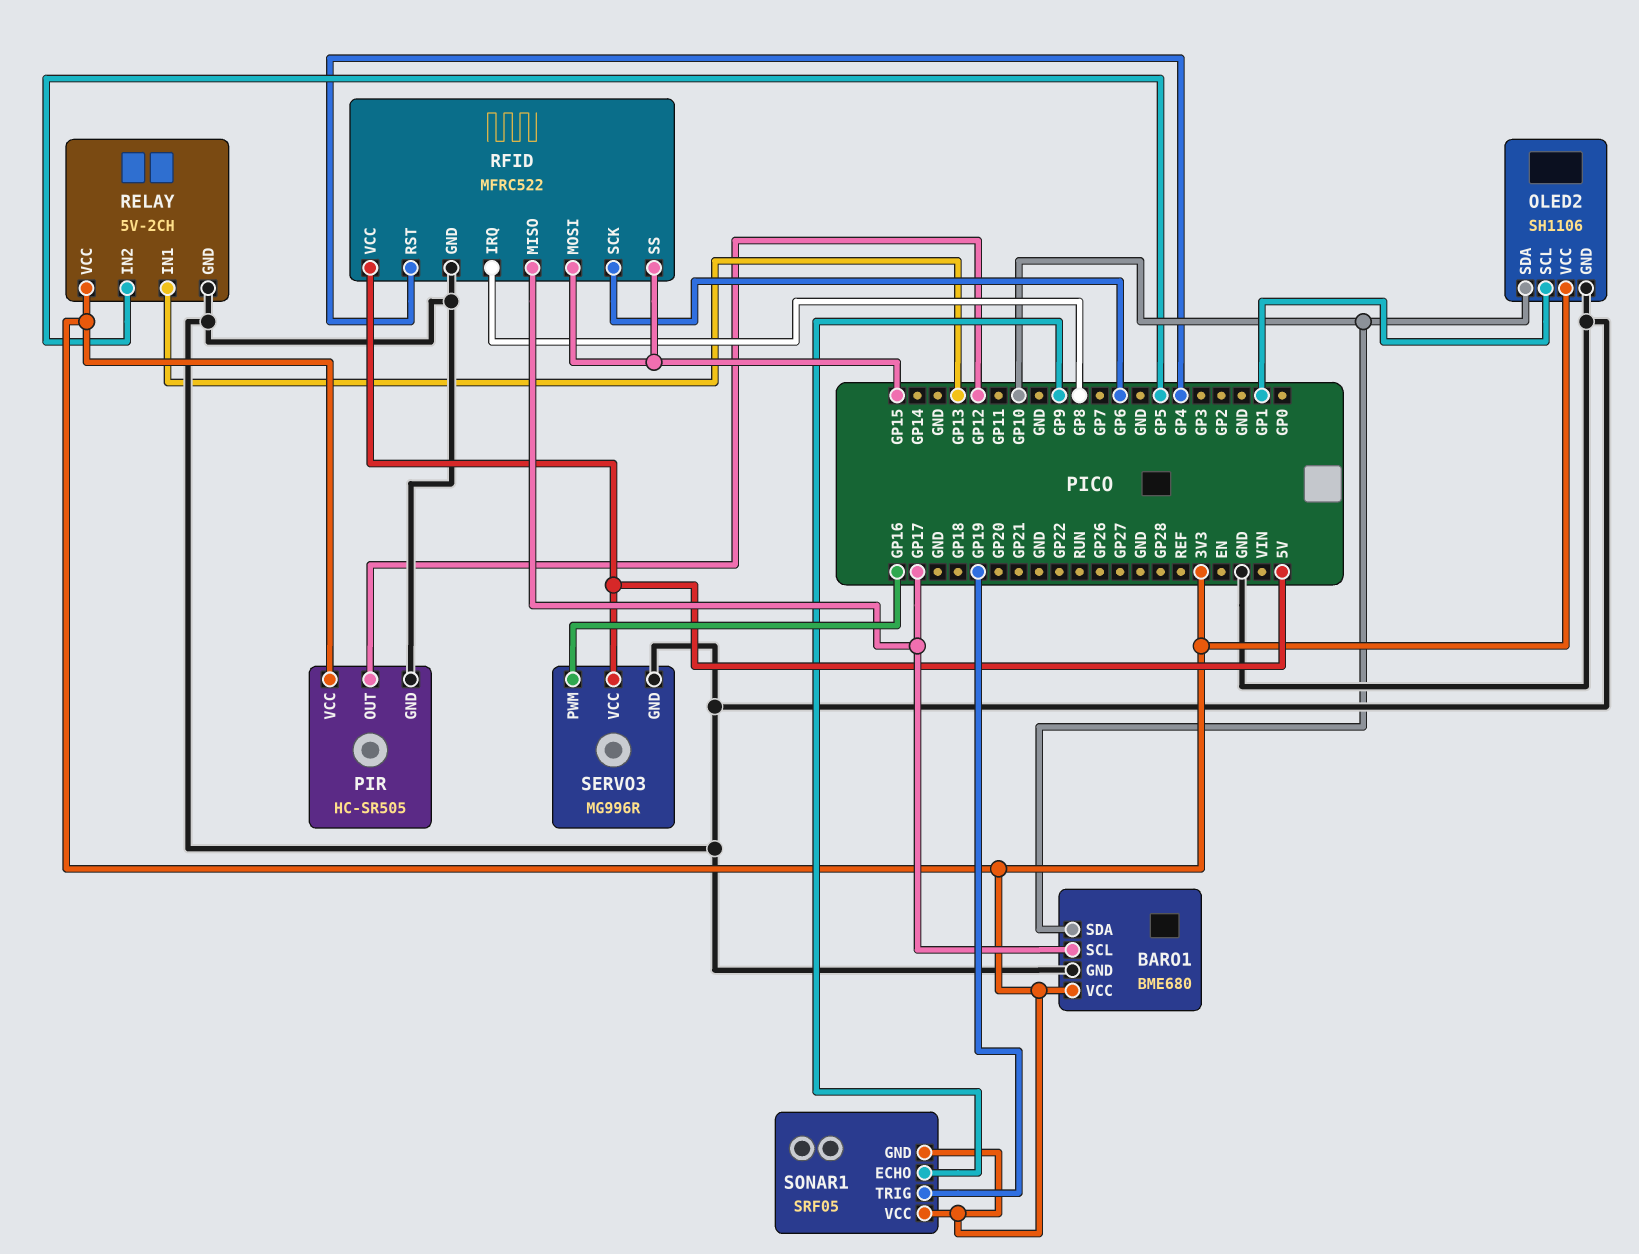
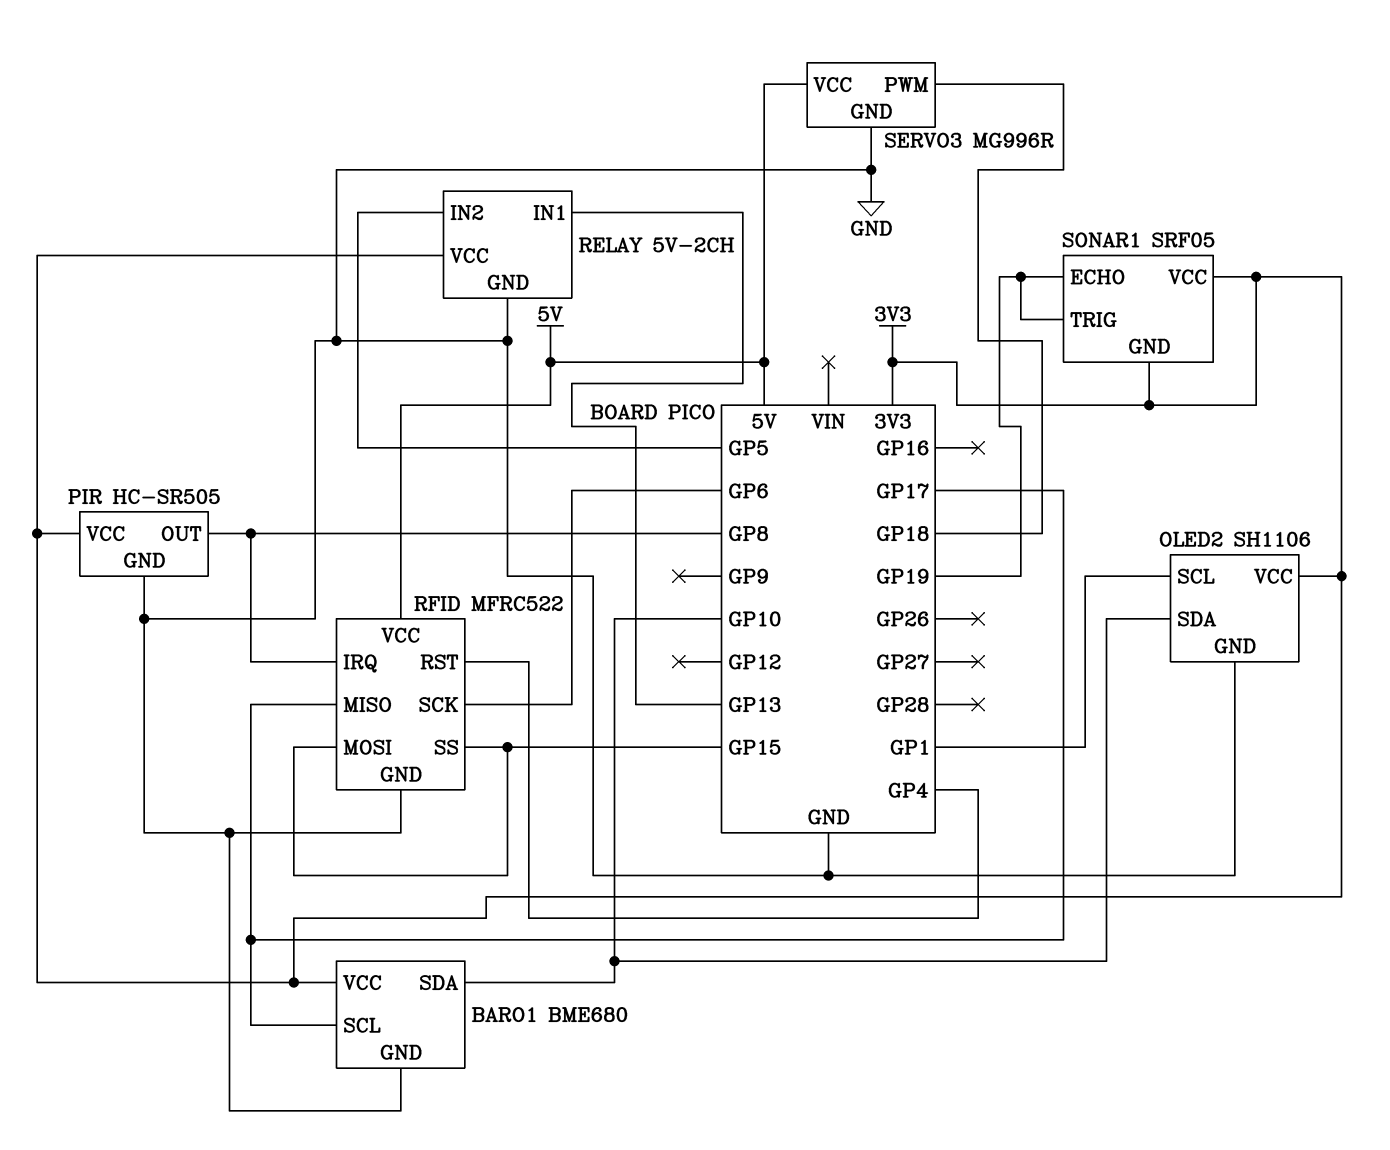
PIR pin OUT: GP12 -> GP8
SERVO3 pin PWM: GP16 -> GP18
SONAR1 pin ECHO: GP9 -> GP19

